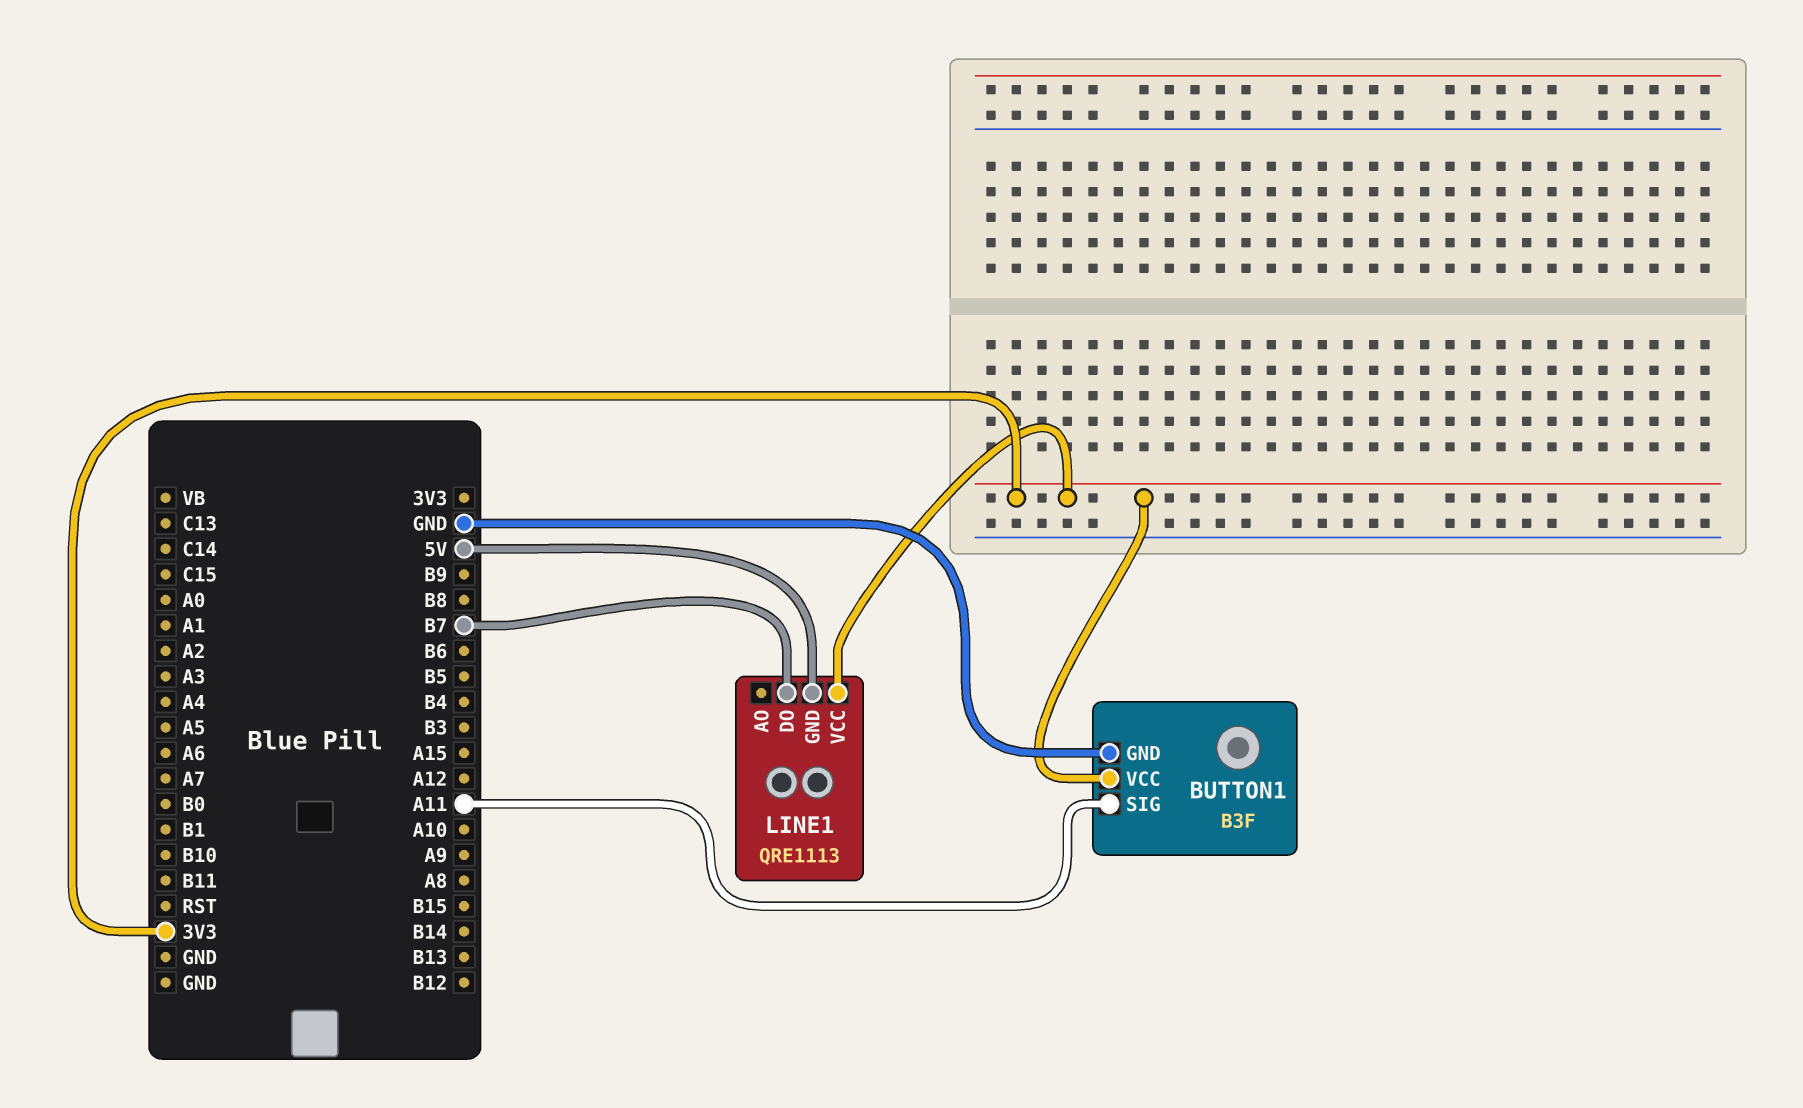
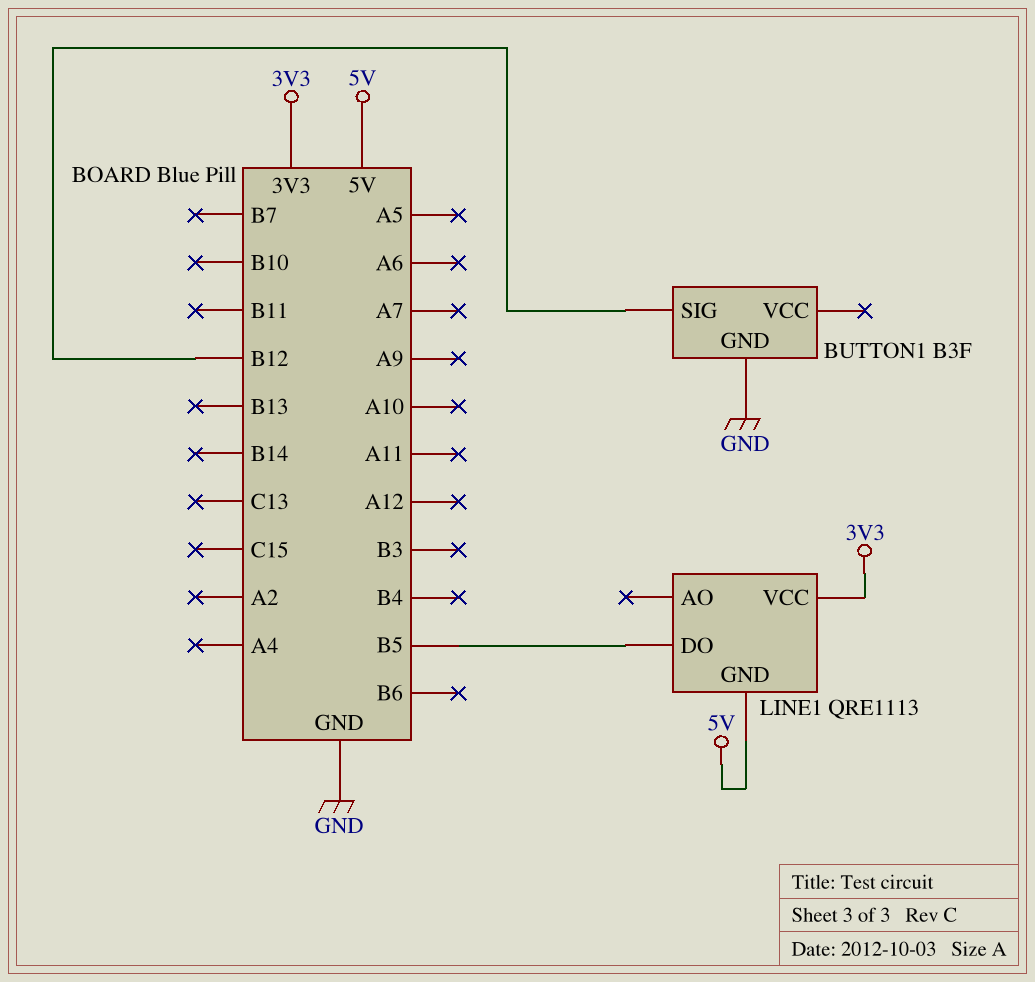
BUTTON1 pin SIG: A11 -> B12
BUTTON1 pin VCC: 3V3 -> none
LINE1 pin DO: B7 -> B5

